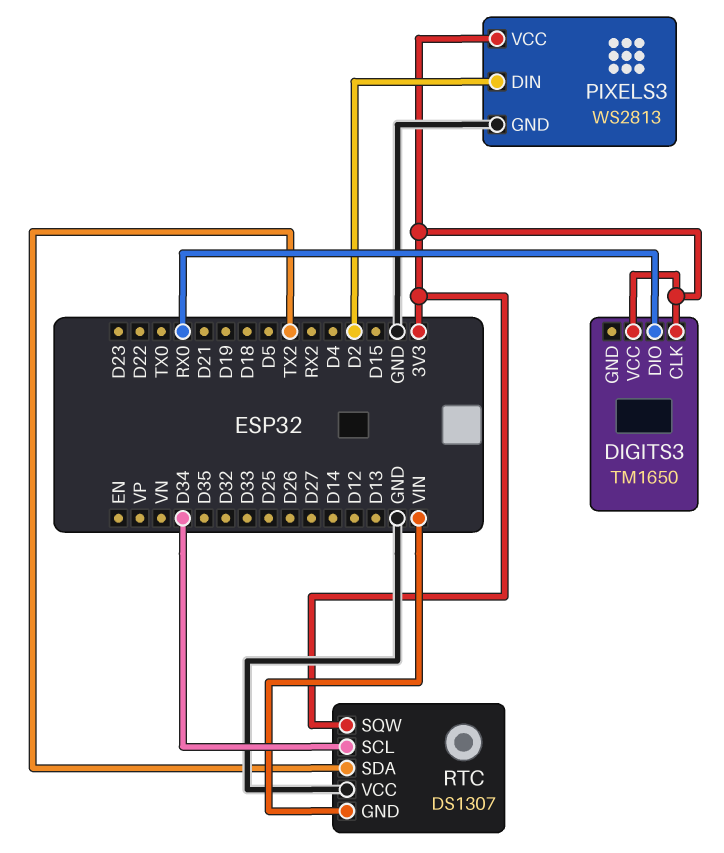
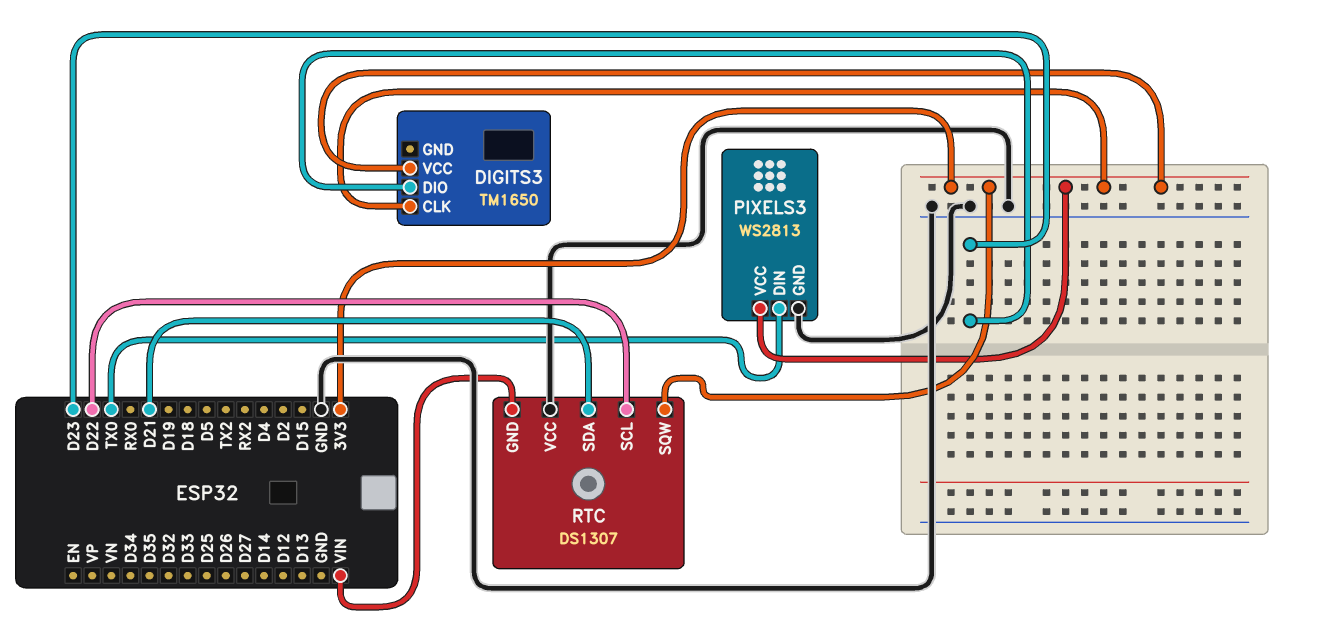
DIGITS3 pin DIO: RX0 -> D23
PIXELS3 pin DIN: D2 -> TX0
RTC pin SCL: D34 -> D22
RTC pin SDA: TX2 -> D21

